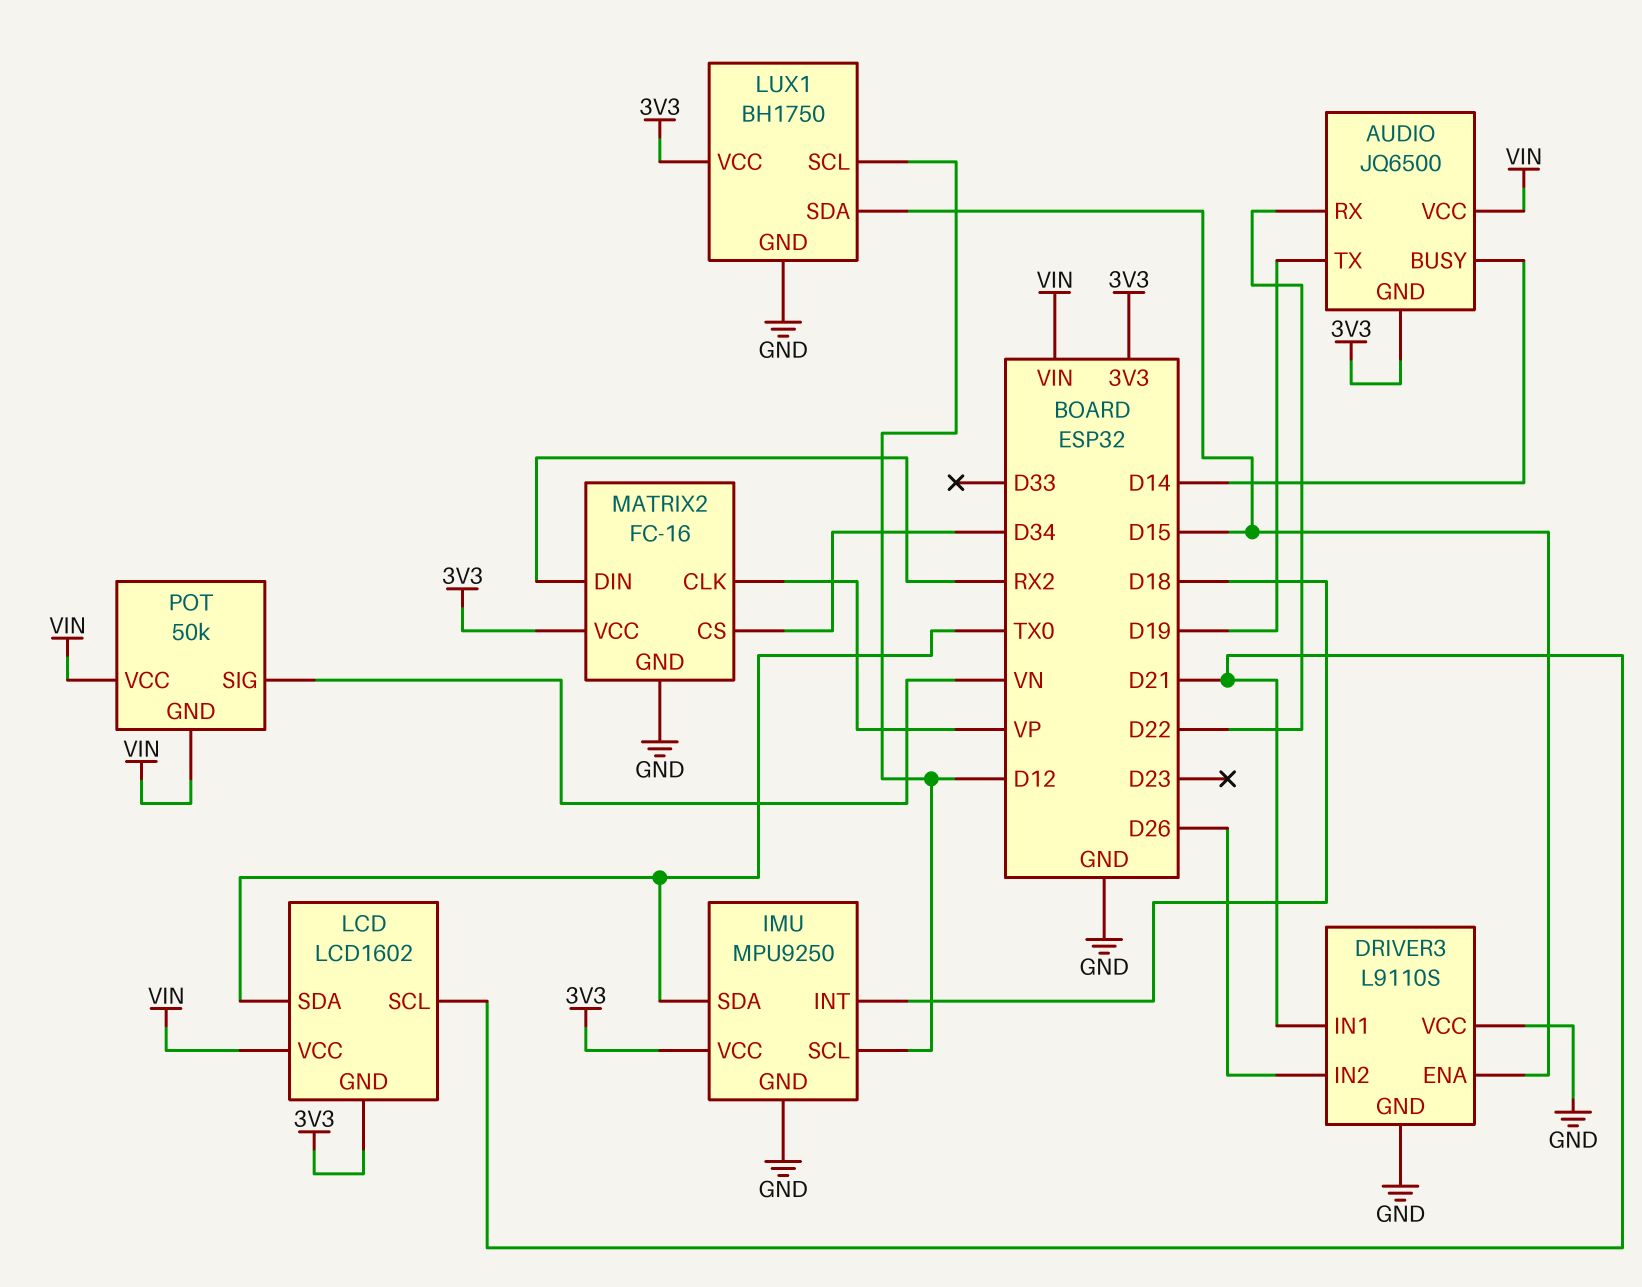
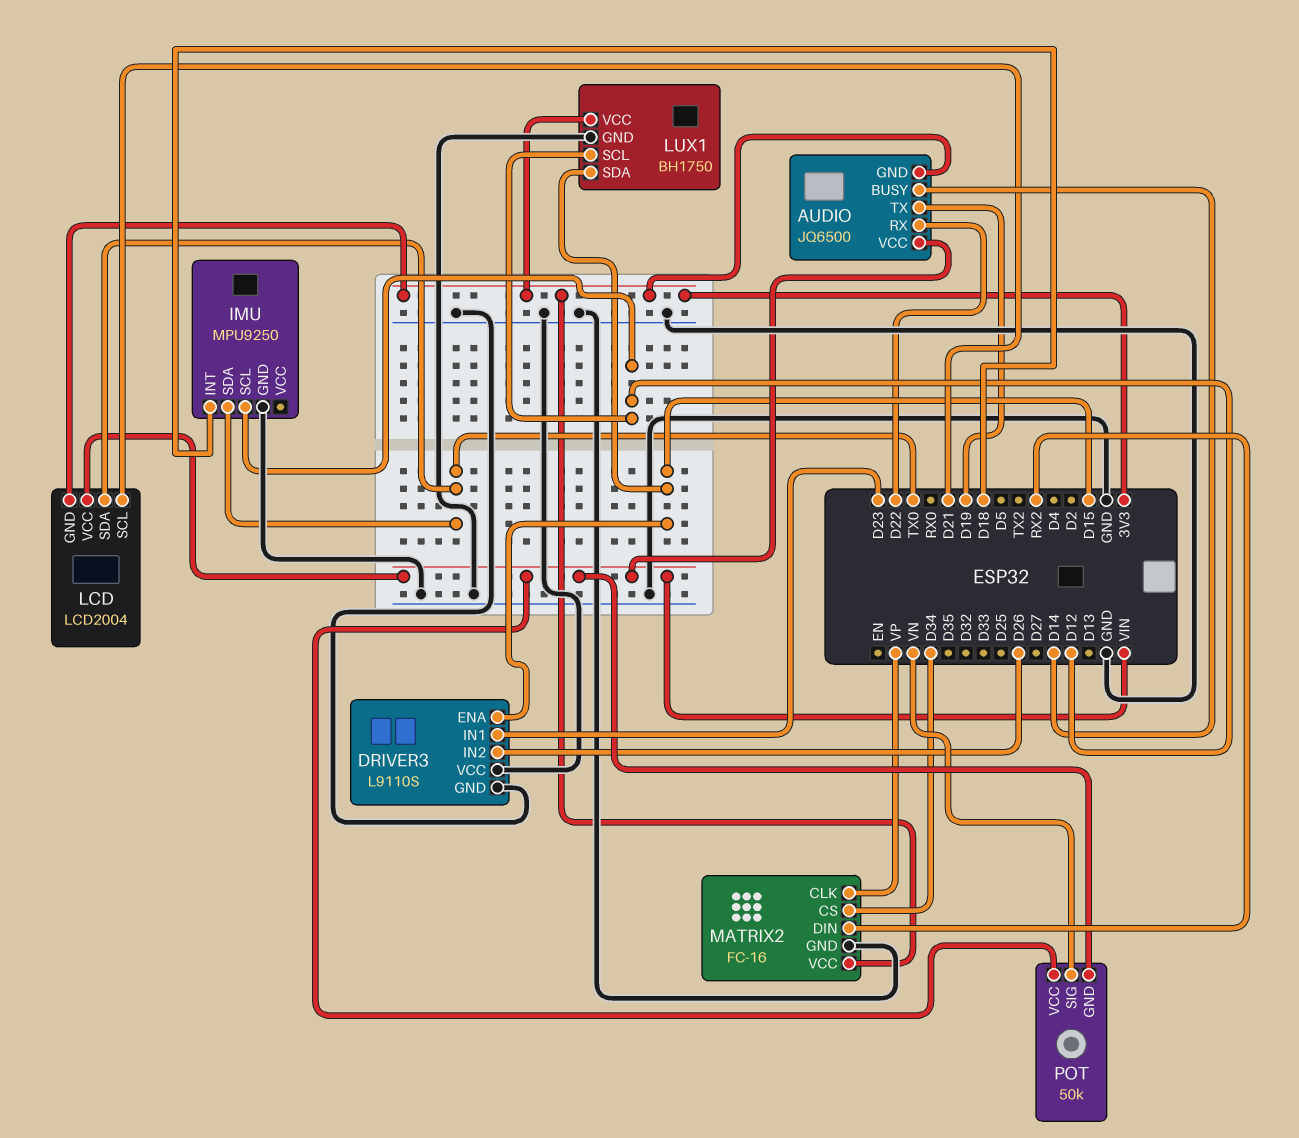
DRIVER3 pin IN1: D21 -> D23
IMU pin VCC: 3V3 -> none
LCD: LCD1602 -> LCD2004

